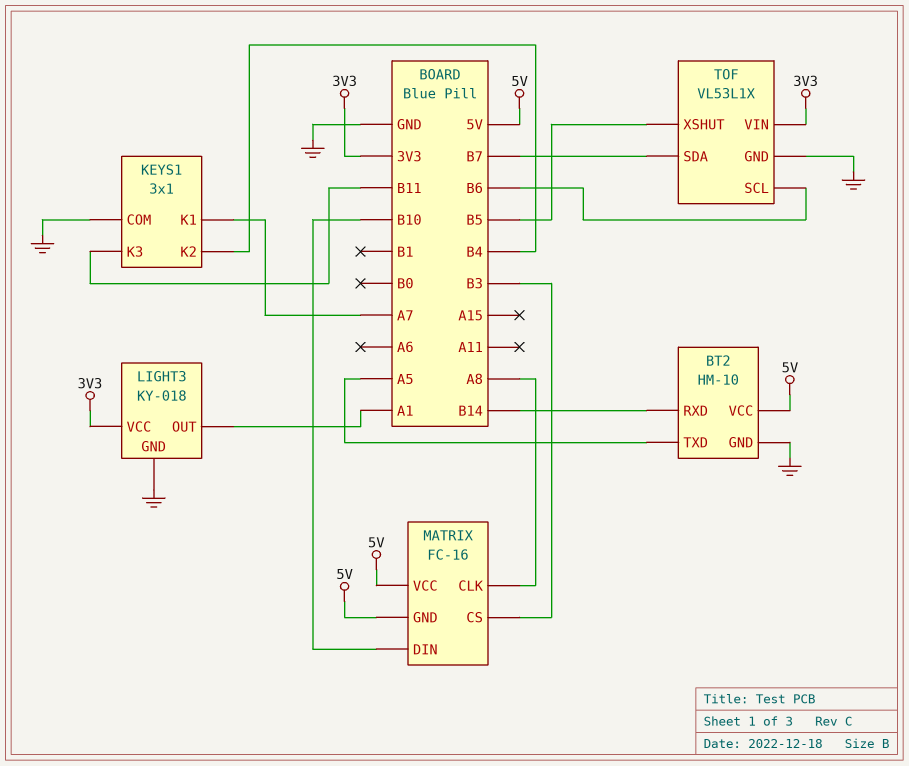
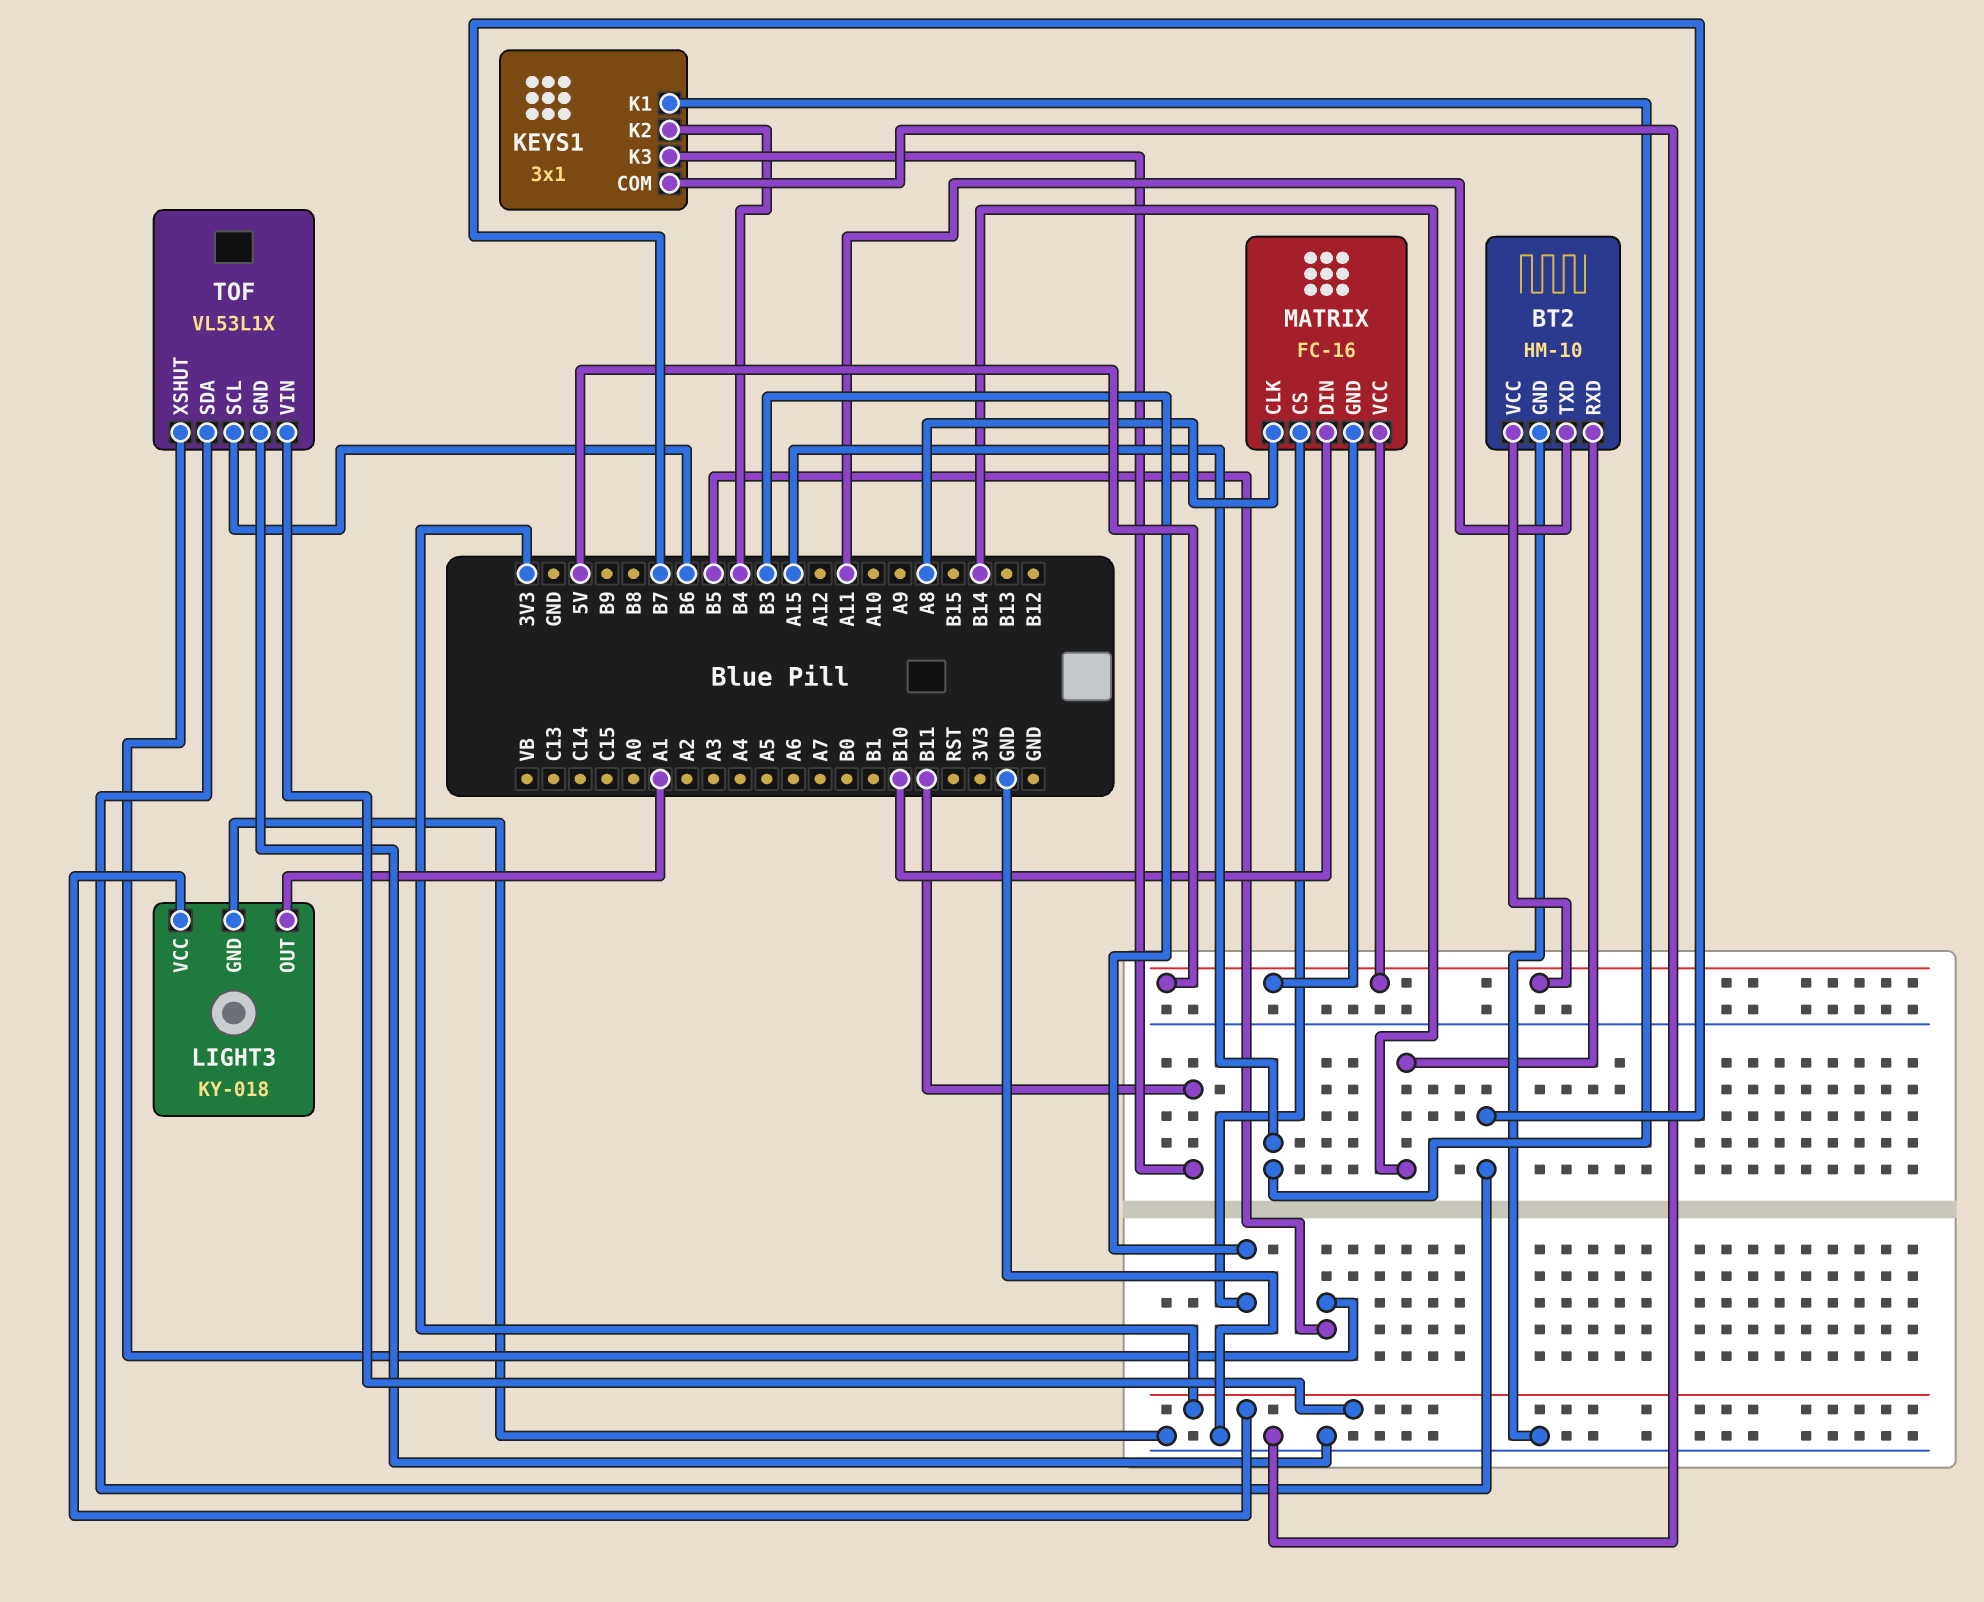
BT2 pin TXD: A5 -> A11
KEYS1 pin K1: A7 -> A15

